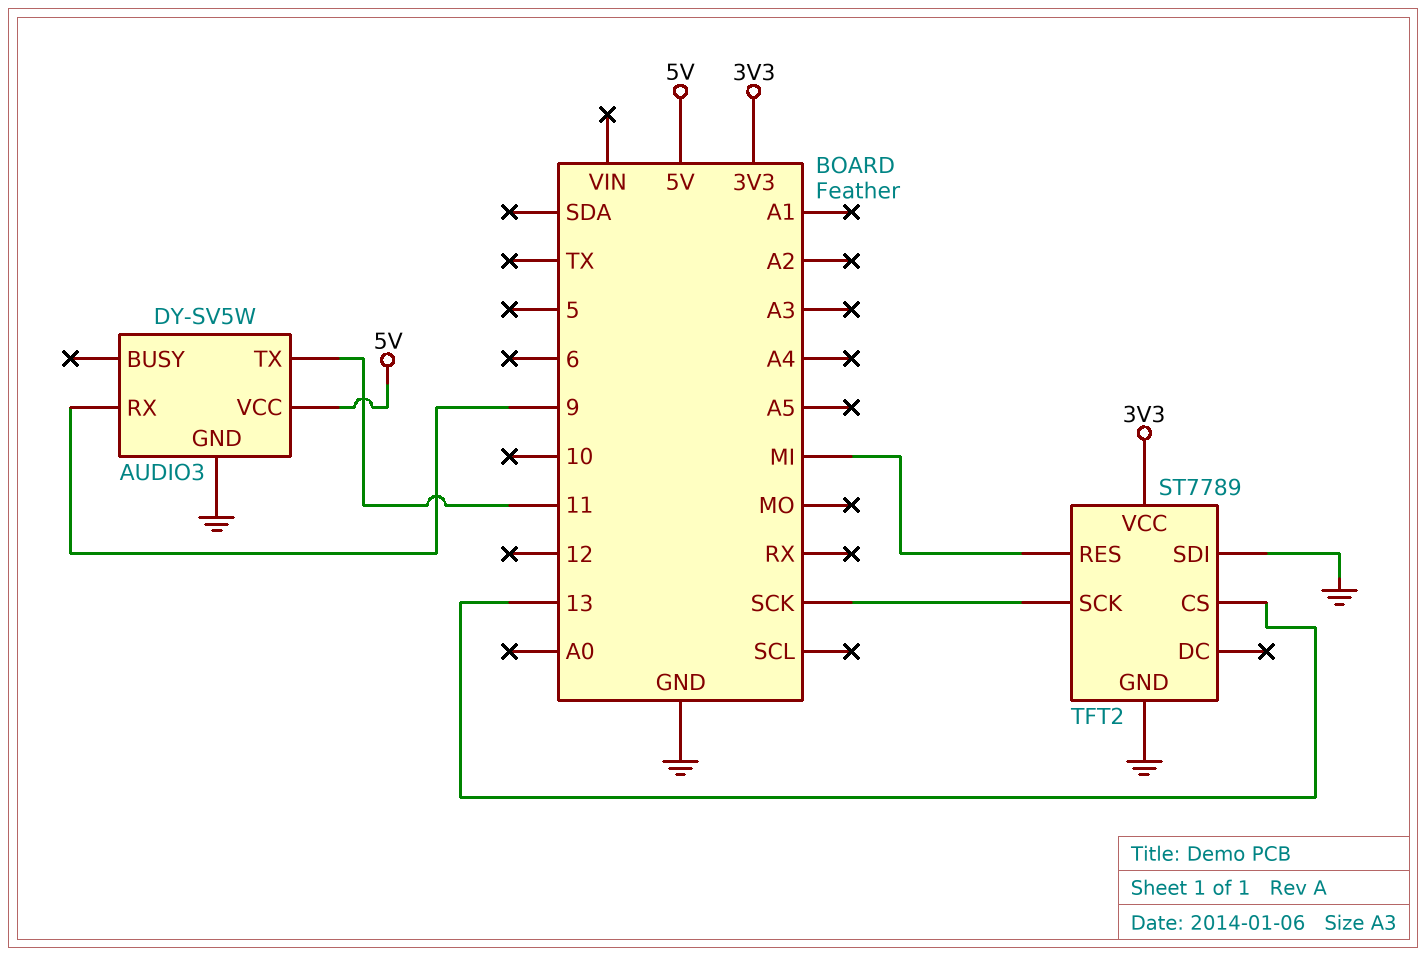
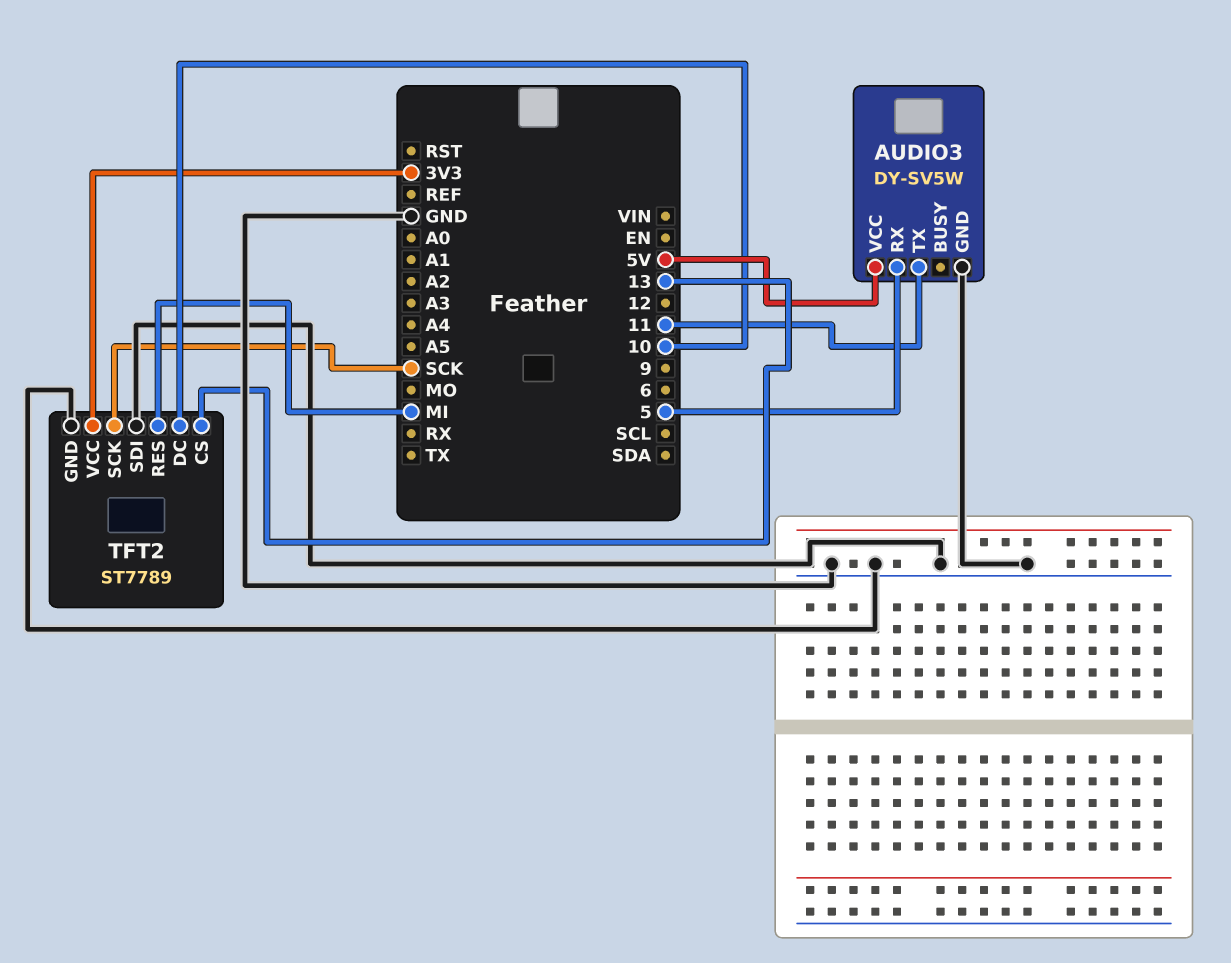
AUDIO3 pin RX: 9 -> 5
TFT2 pin DC: none -> 10

